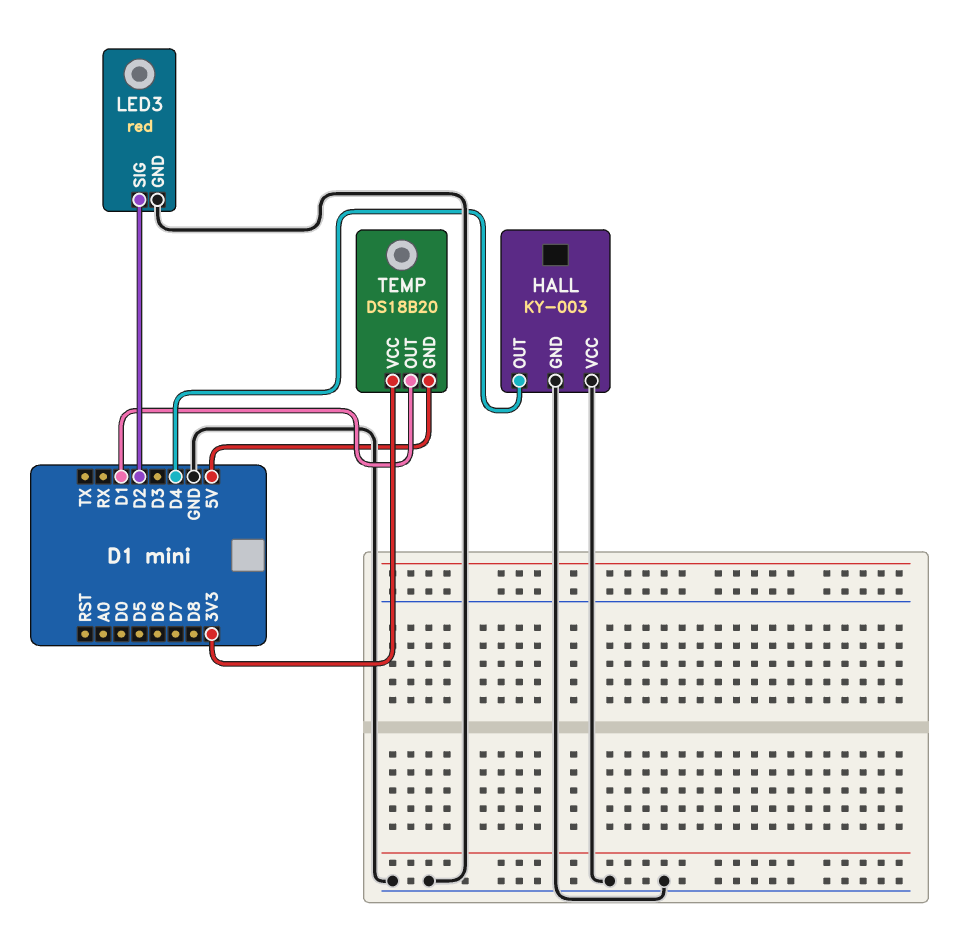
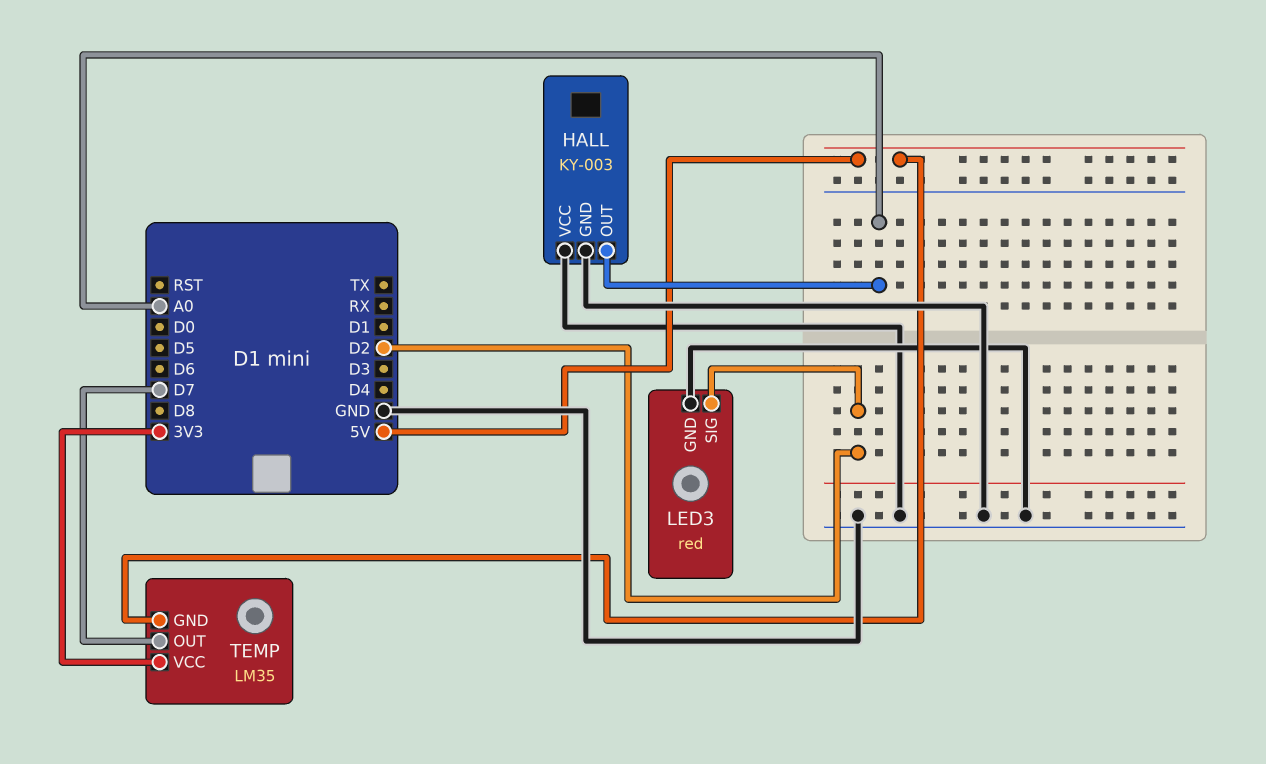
HALL pin OUT: D4 -> A0
TEMP: DS18B20 -> LM35
TEMP pin OUT: D1 -> D7

